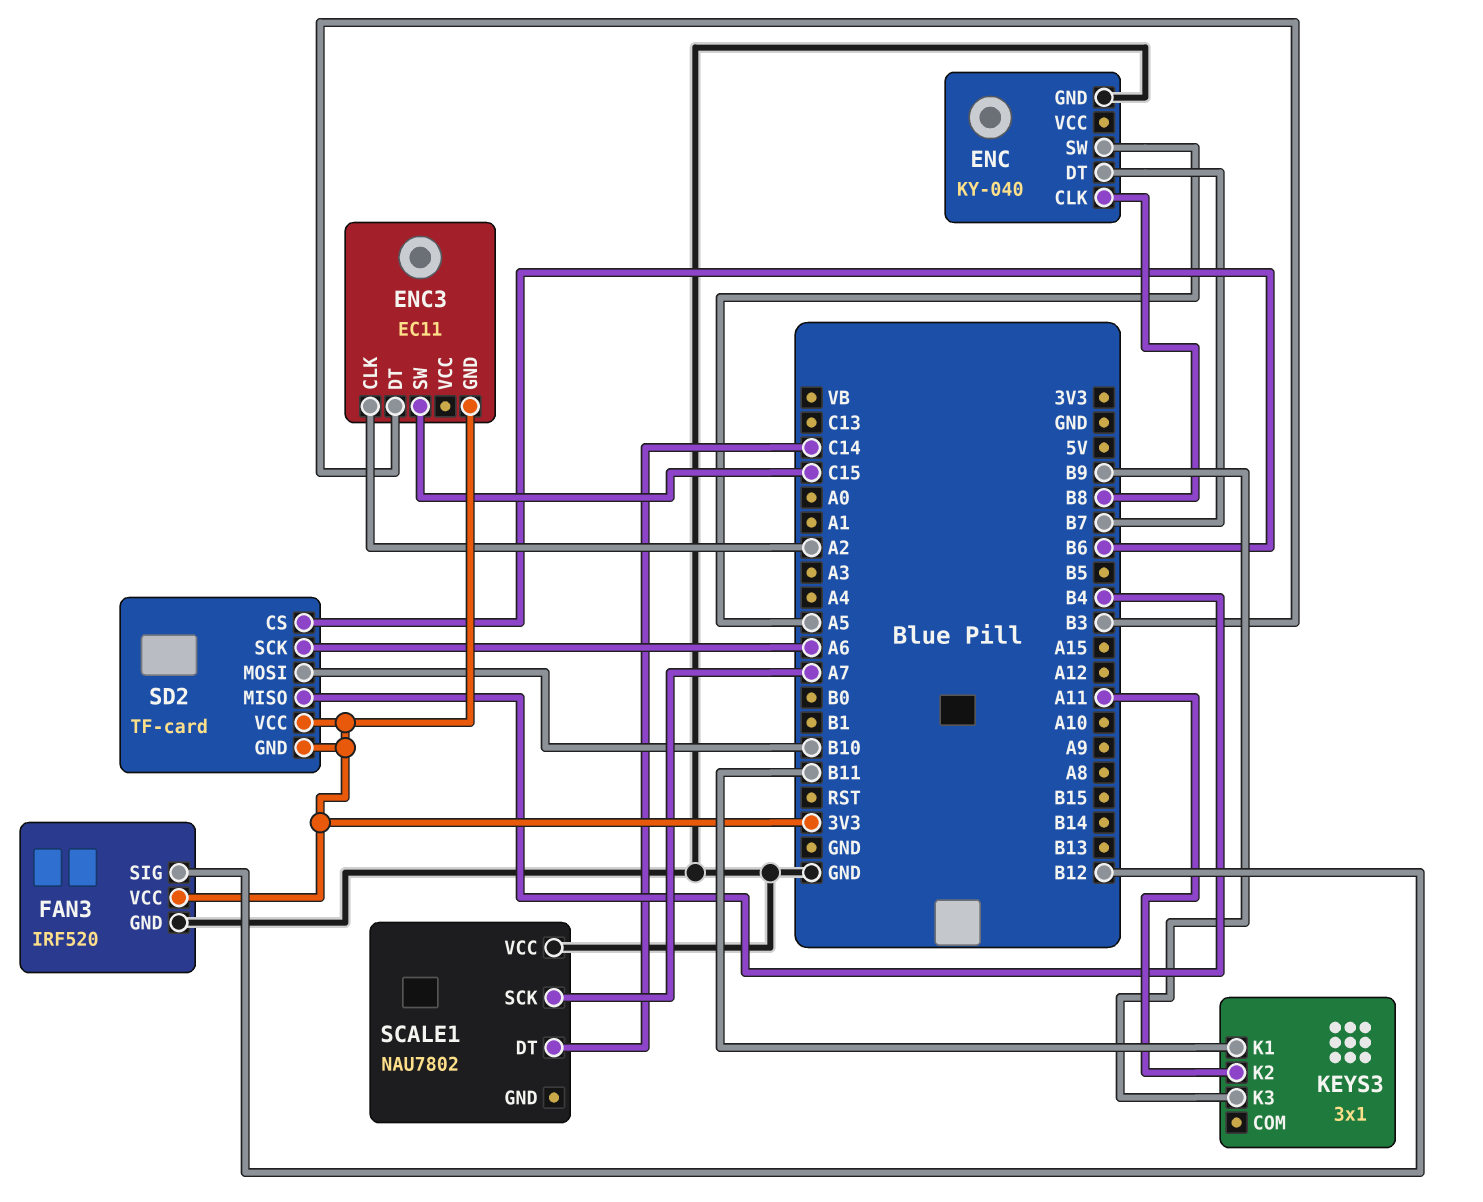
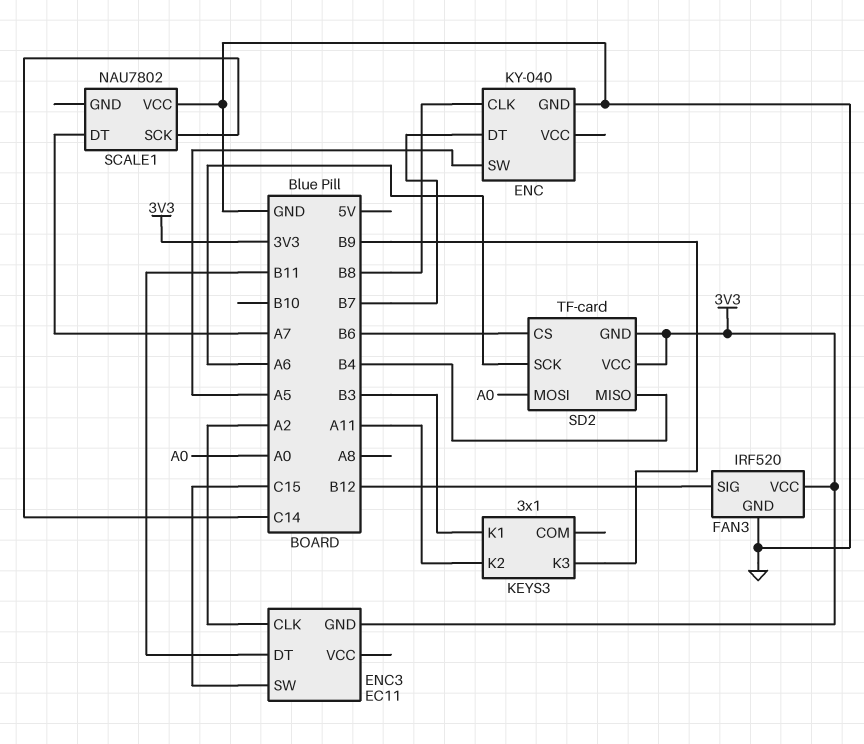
ENC3 pin DT: B3 -> B11
KEYS3 pin K1: B11 -> B3
SCALE1 pin DT: C14 -> A7
SCALE1 pin SCK: A7 -> C14
SD2 pin MOSI: B10 -> A0

